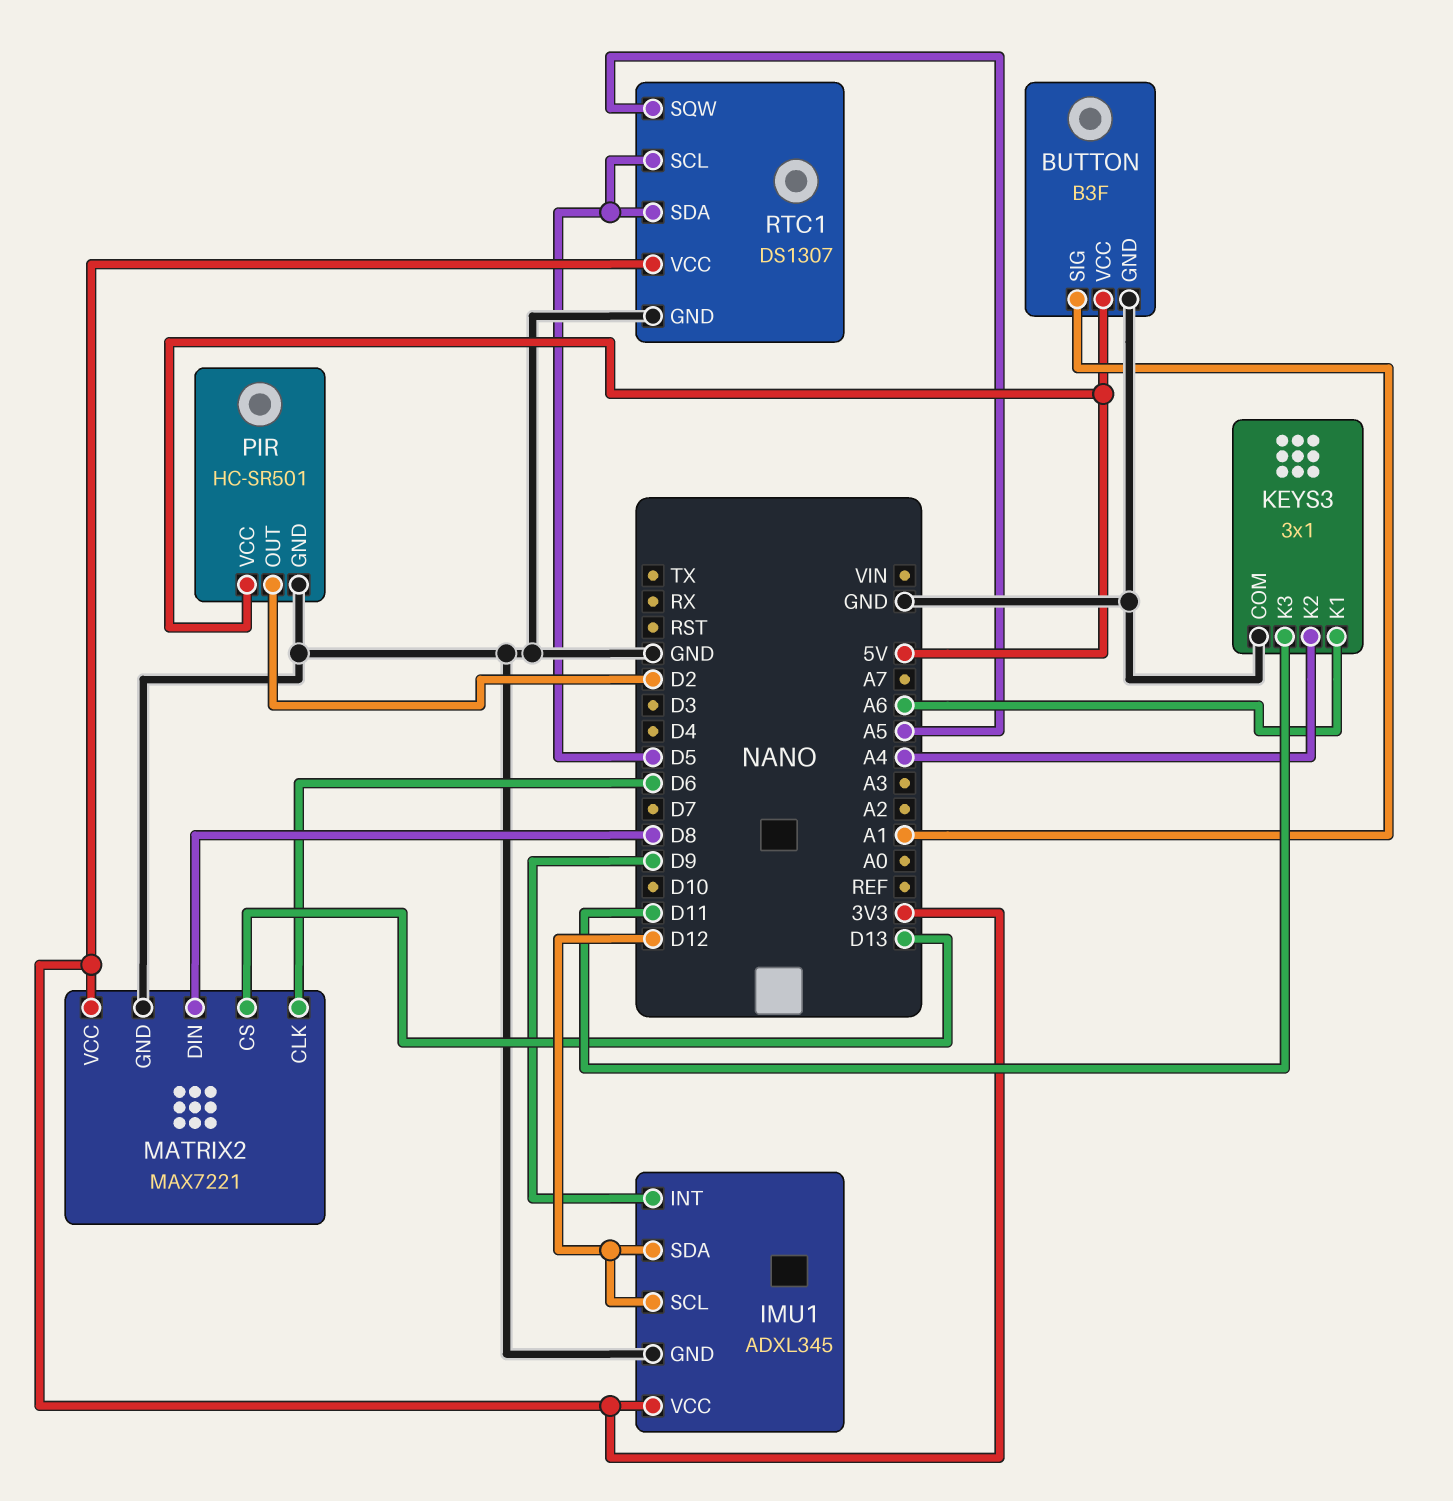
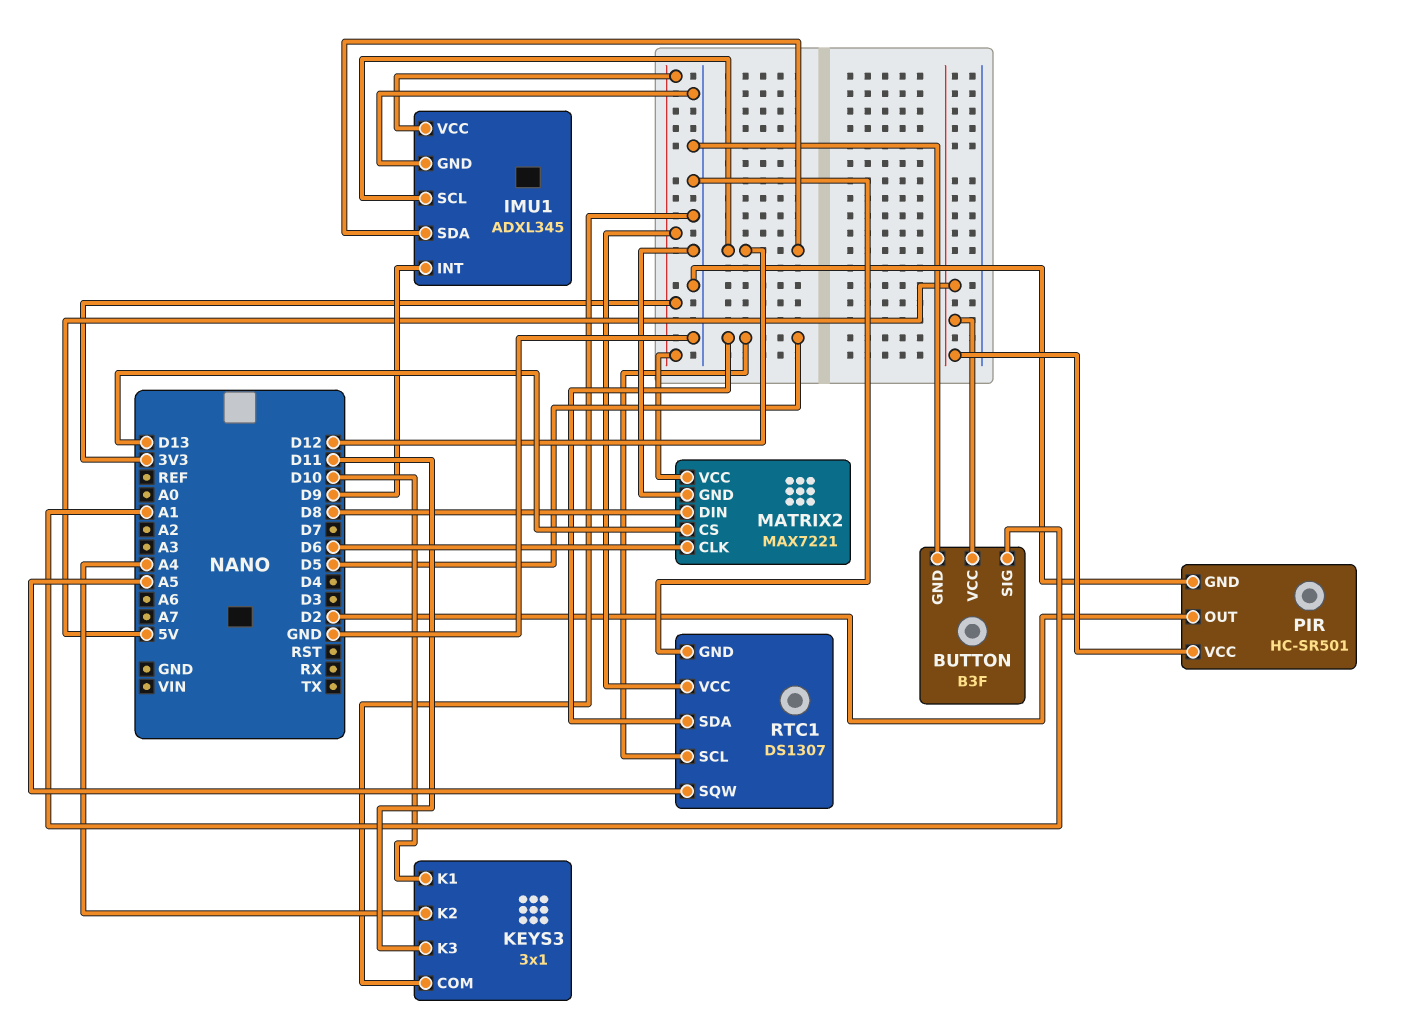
KEYS3 pin K1: A6 -> D10

